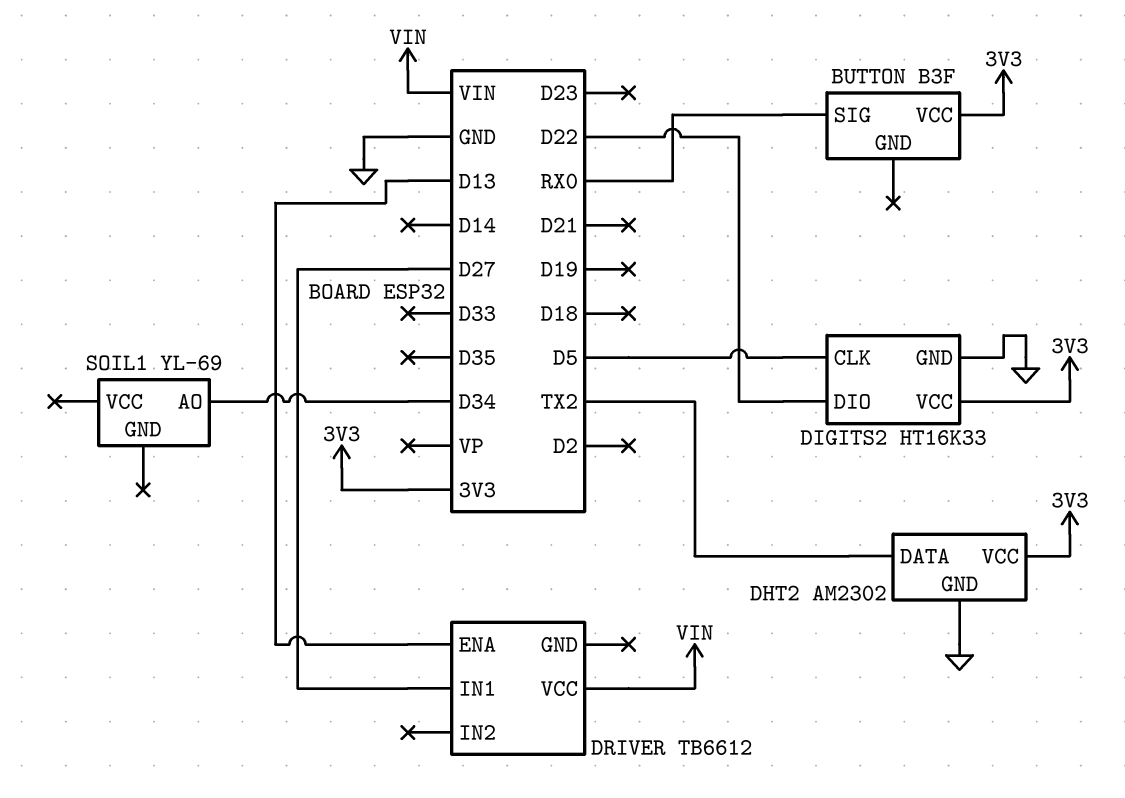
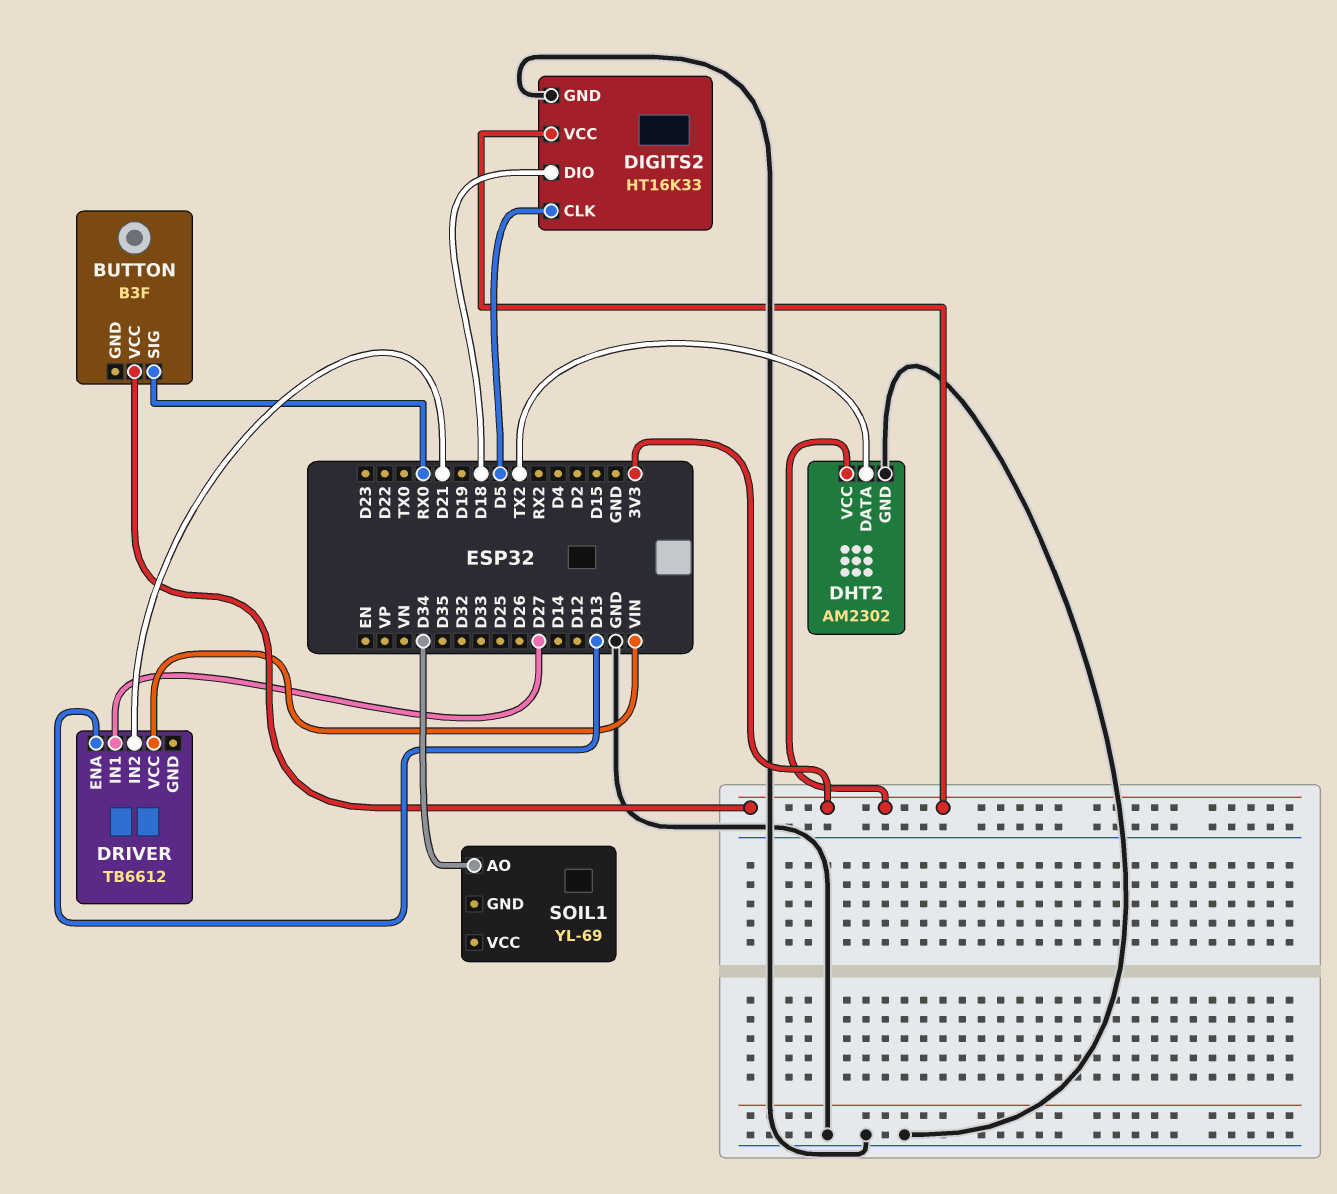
DIGITS2 pin DIO: D22 -> D18
DRIVER pin IN2: none -> D21

